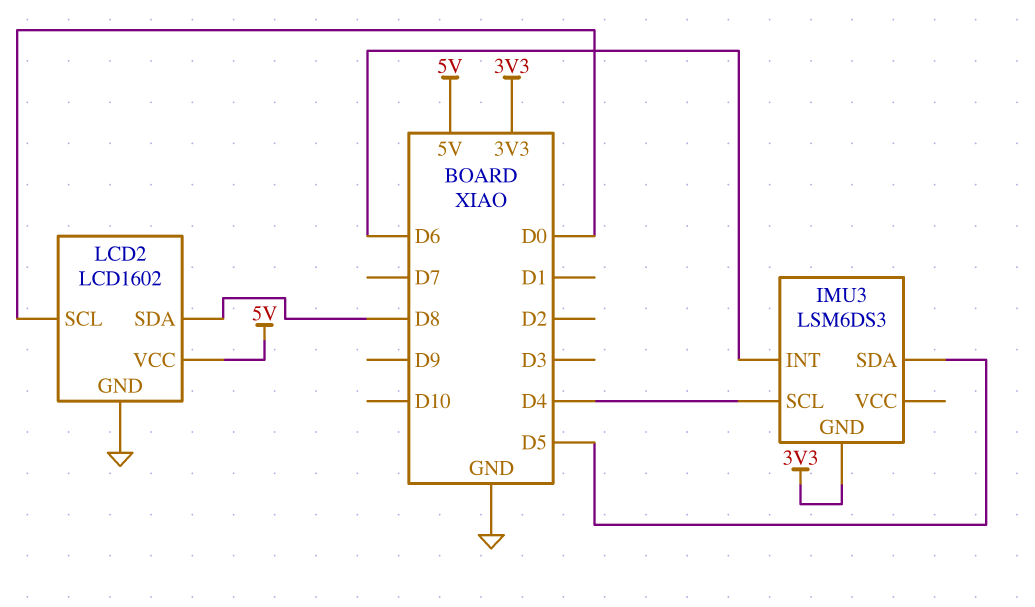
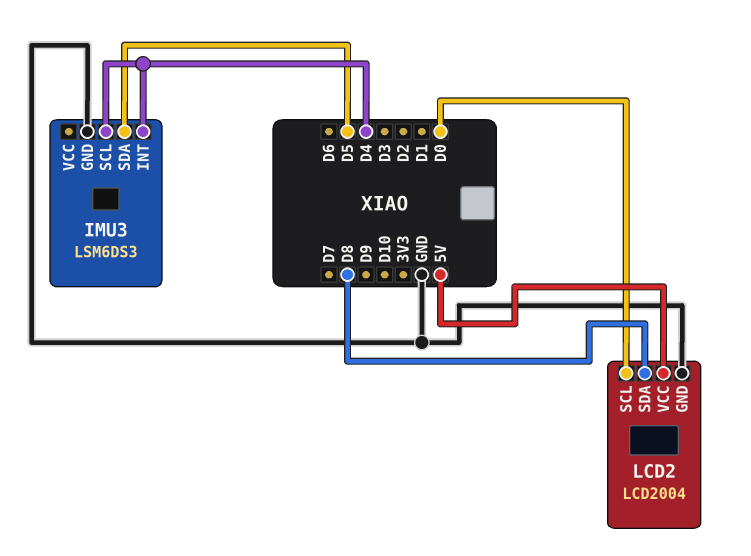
IMU3 pin GND: 3V3 -> GND
IMU3 pin INT: D6 -> D4
LCD2: LCD1602 -> LCD2004

